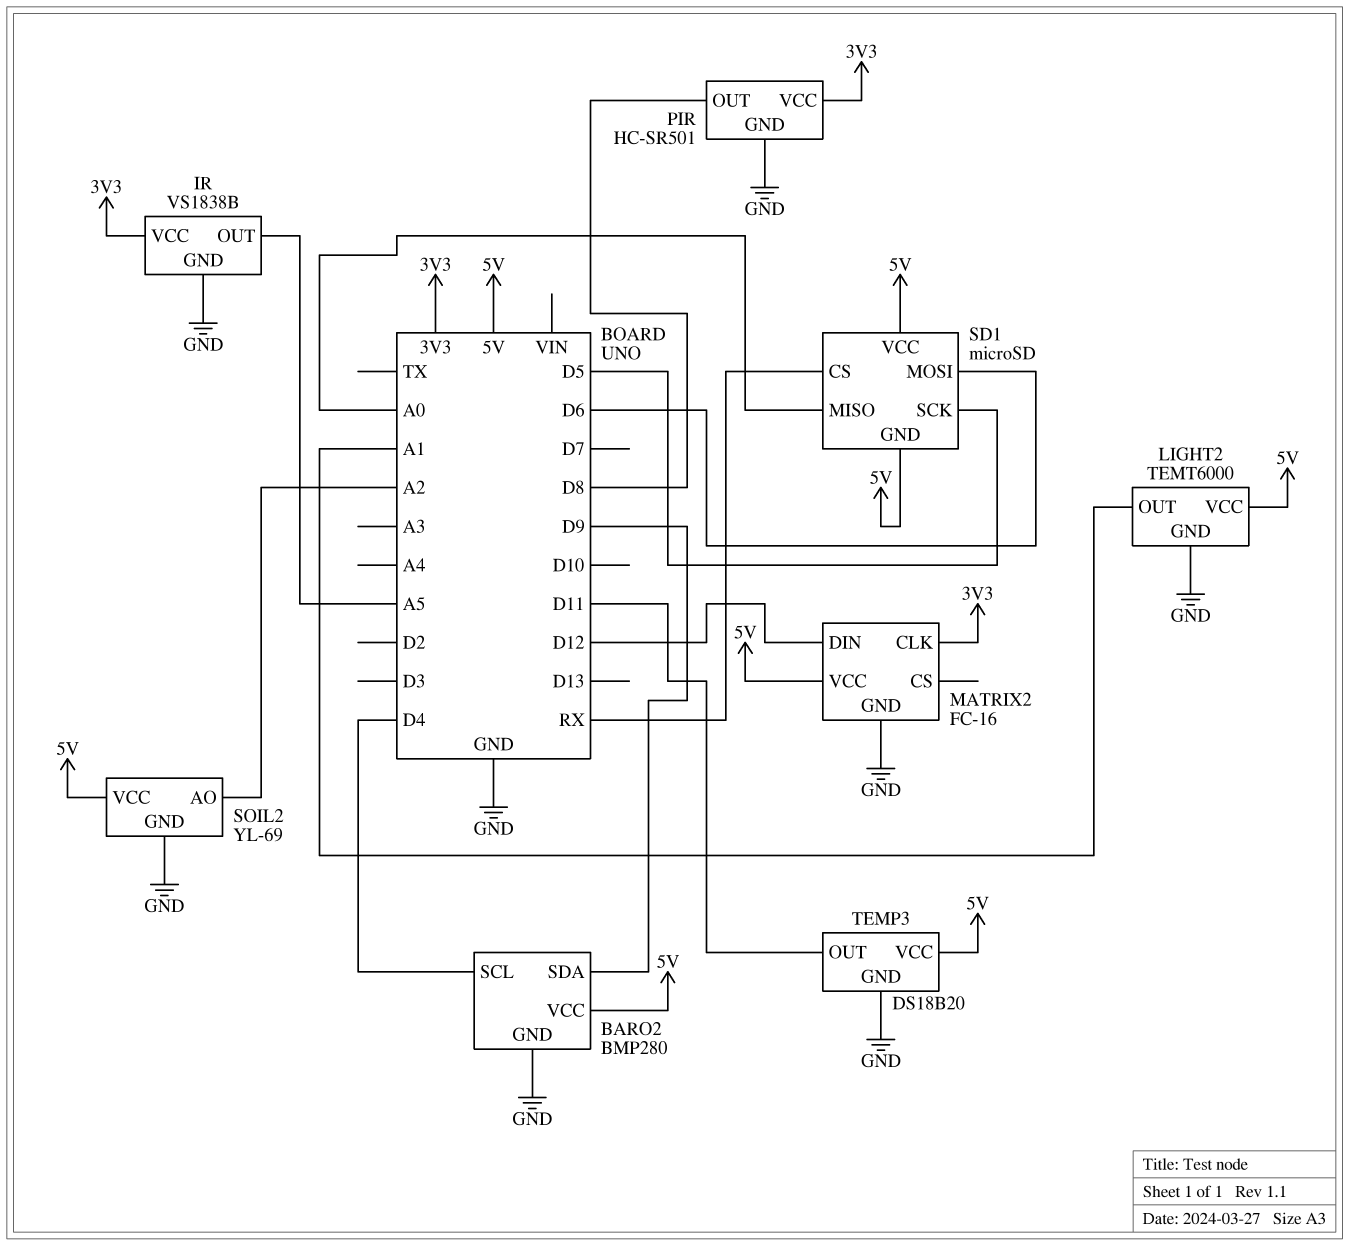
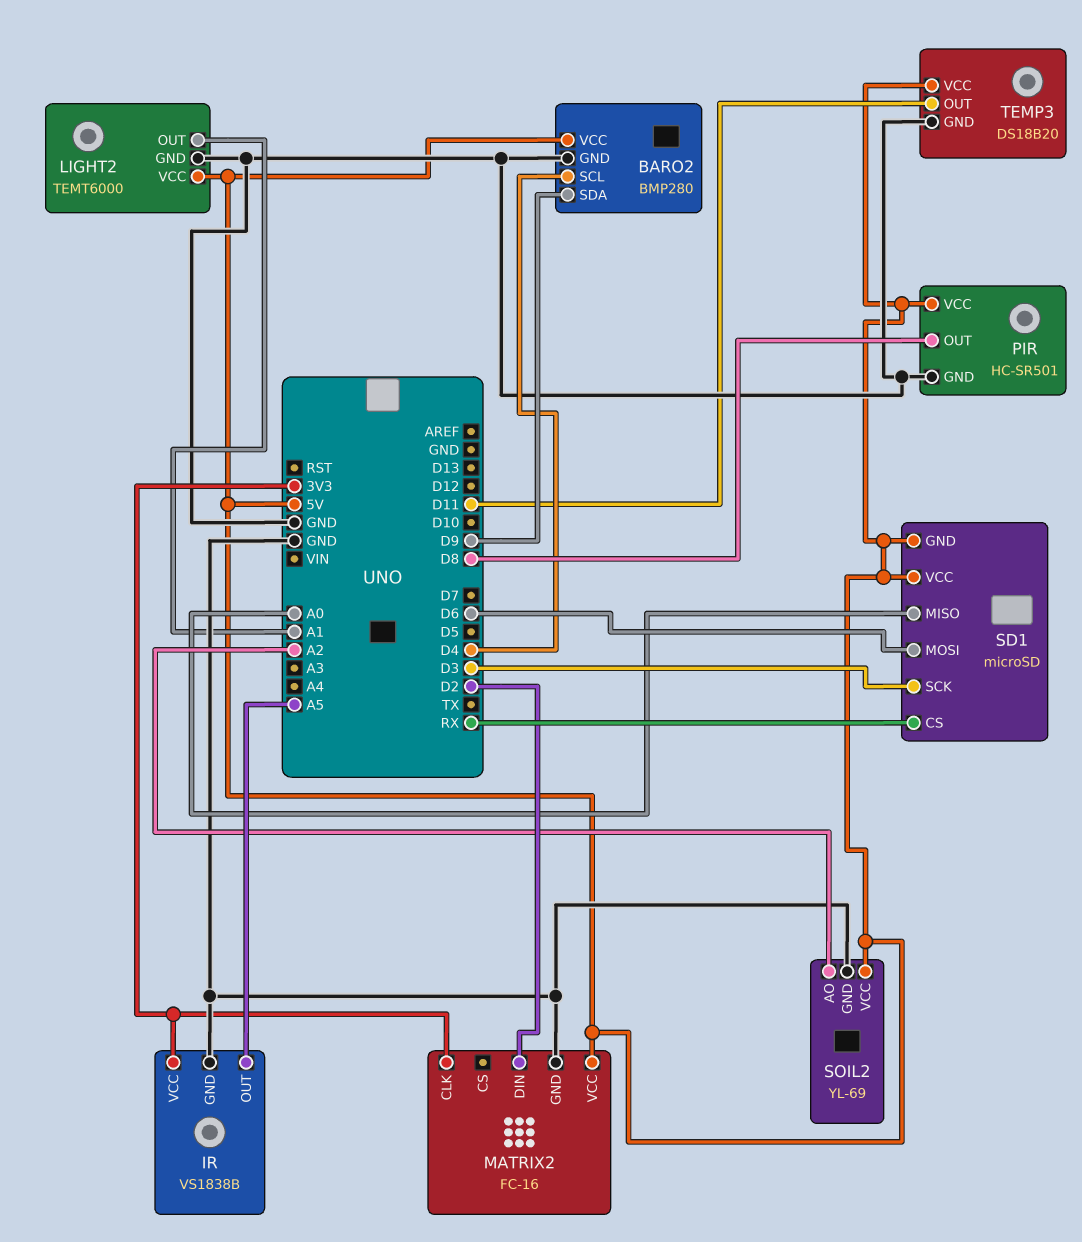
MATRIX2 pin DIN: D12 -> D2
PIR pin VCC: 3V3 -> 5V
SD1 pin SCK: D5 -> D3

